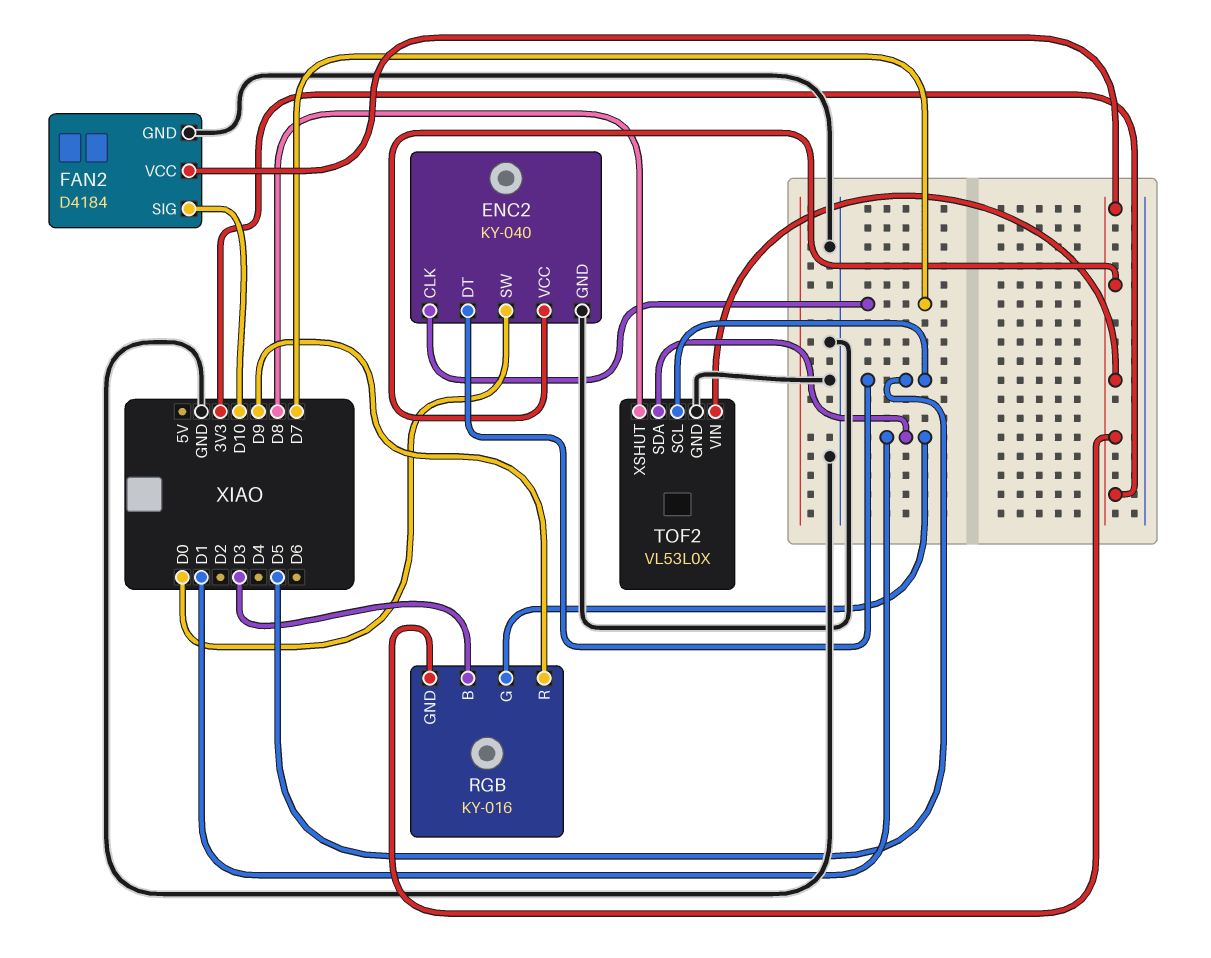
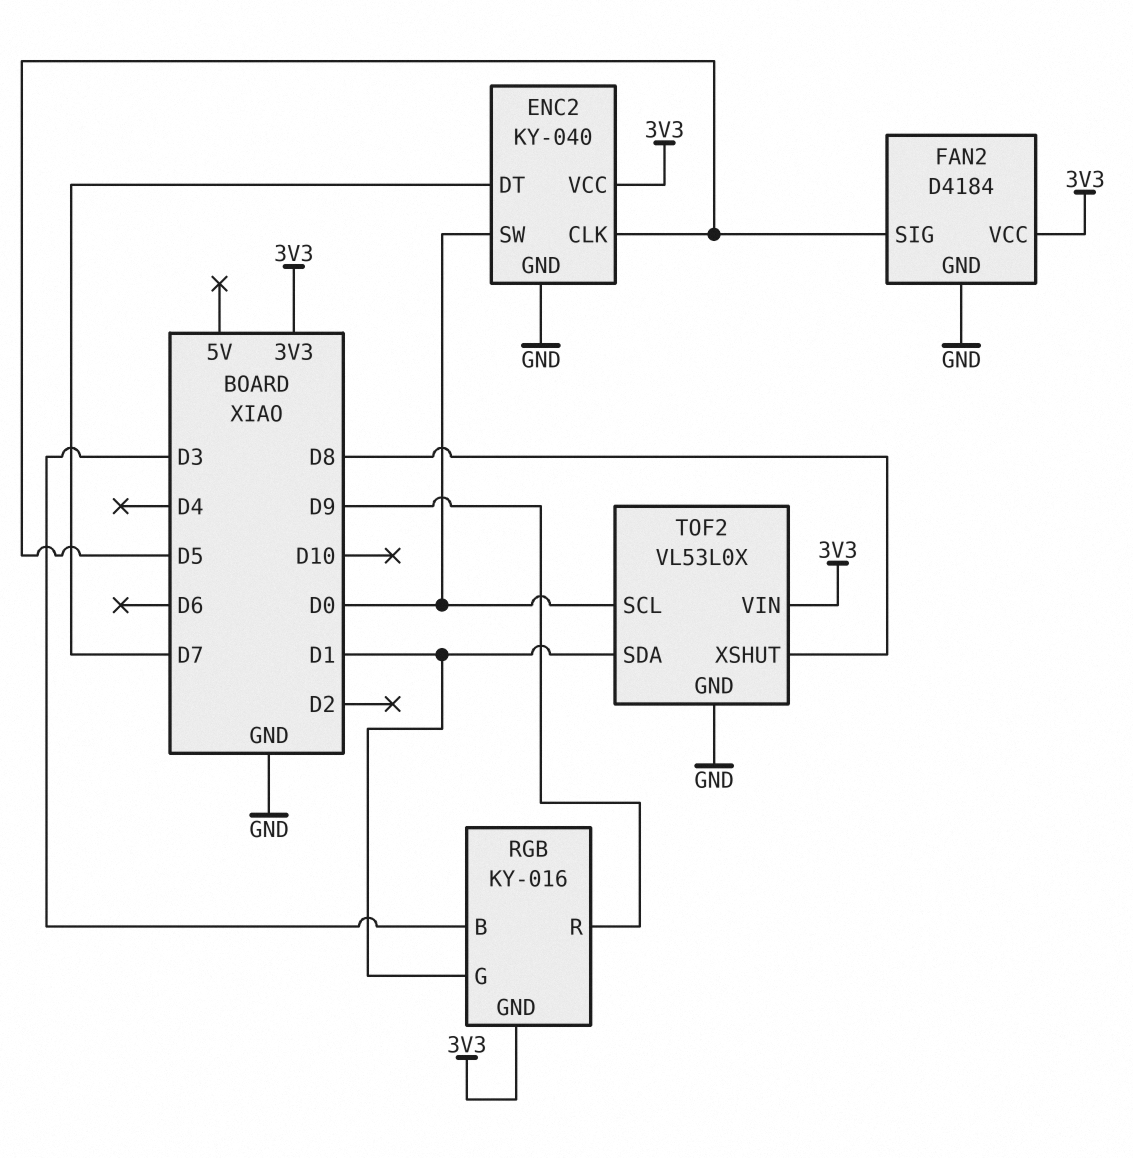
ENC2 pin CLK: D7 -> D5
ENC2 pin DT: D5 -> D7
FAN2 pin SIG: D10 -> D5
TOF2 pin SCL: D5 -> D0

